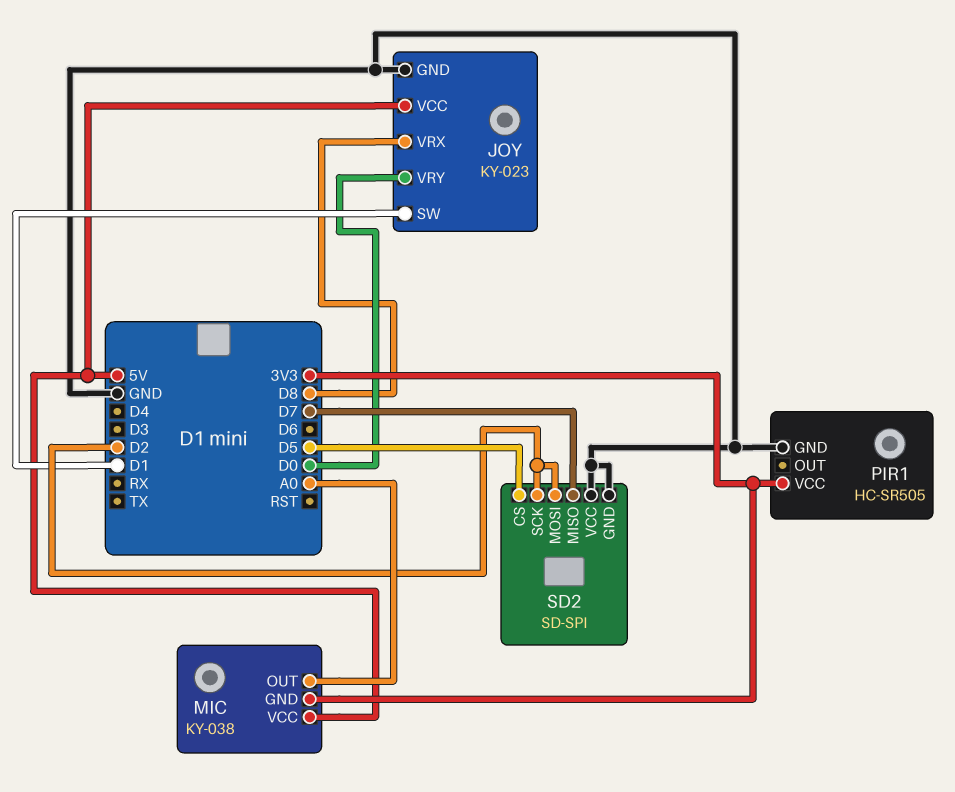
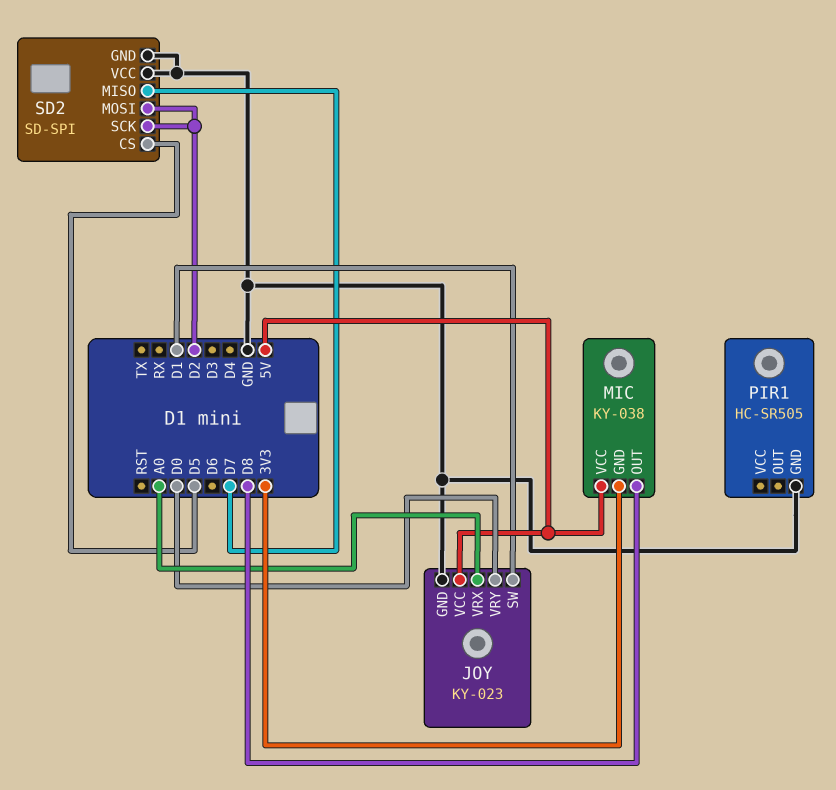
JOY pin VRX: D8 -> A0
MIC pin OUT: A0 -> D8
PIR1 pin VCC: 3V3 -> none

